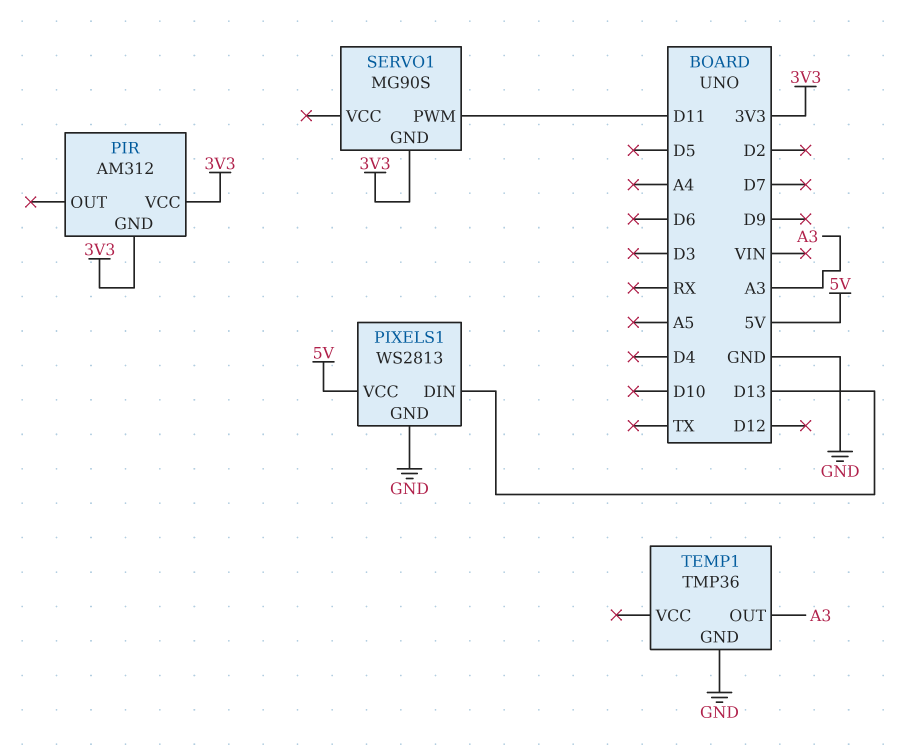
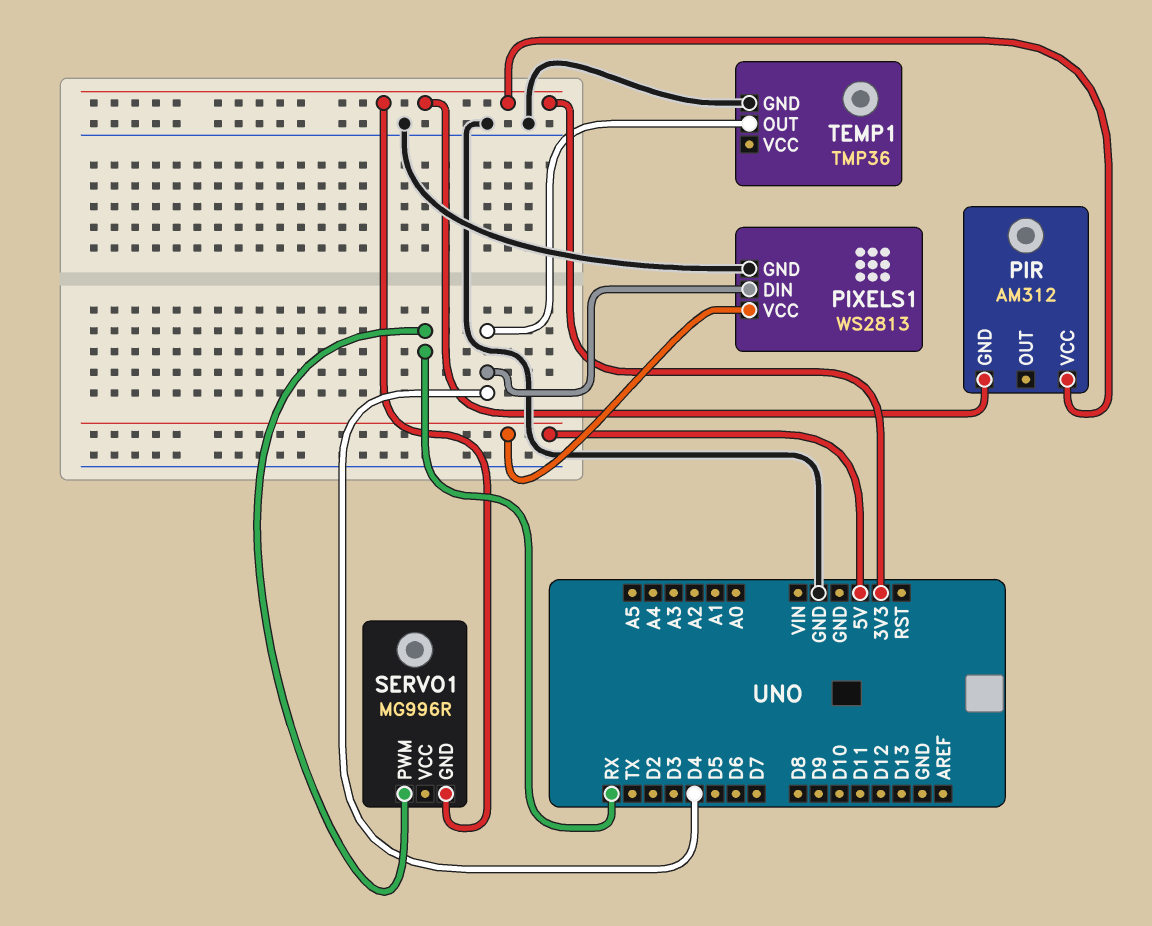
PIXELS1 pin DIN: D13 -> D4
SERVO1: MG90S -> MG996R
SERVO1 pin PWM: D11 -> RX
TEMP1 pin OUT: A3 -> D4

